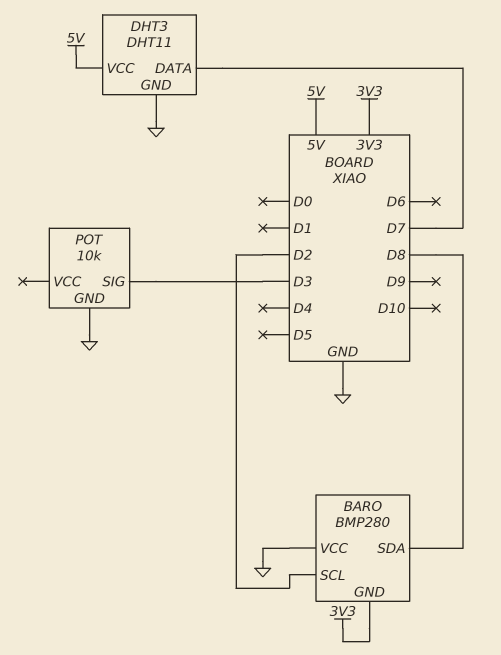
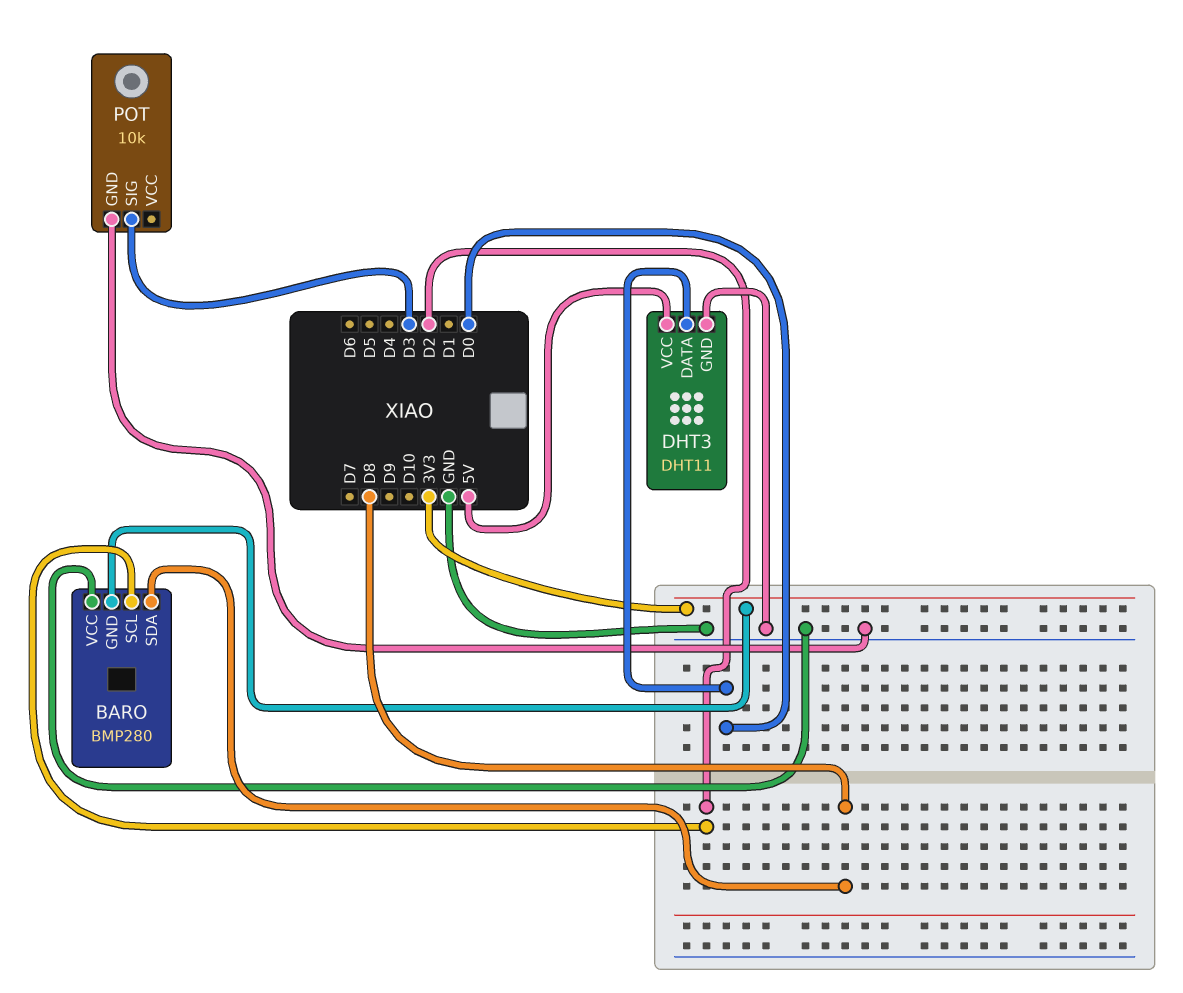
DHT3 pin DATA: D7 -> D0

